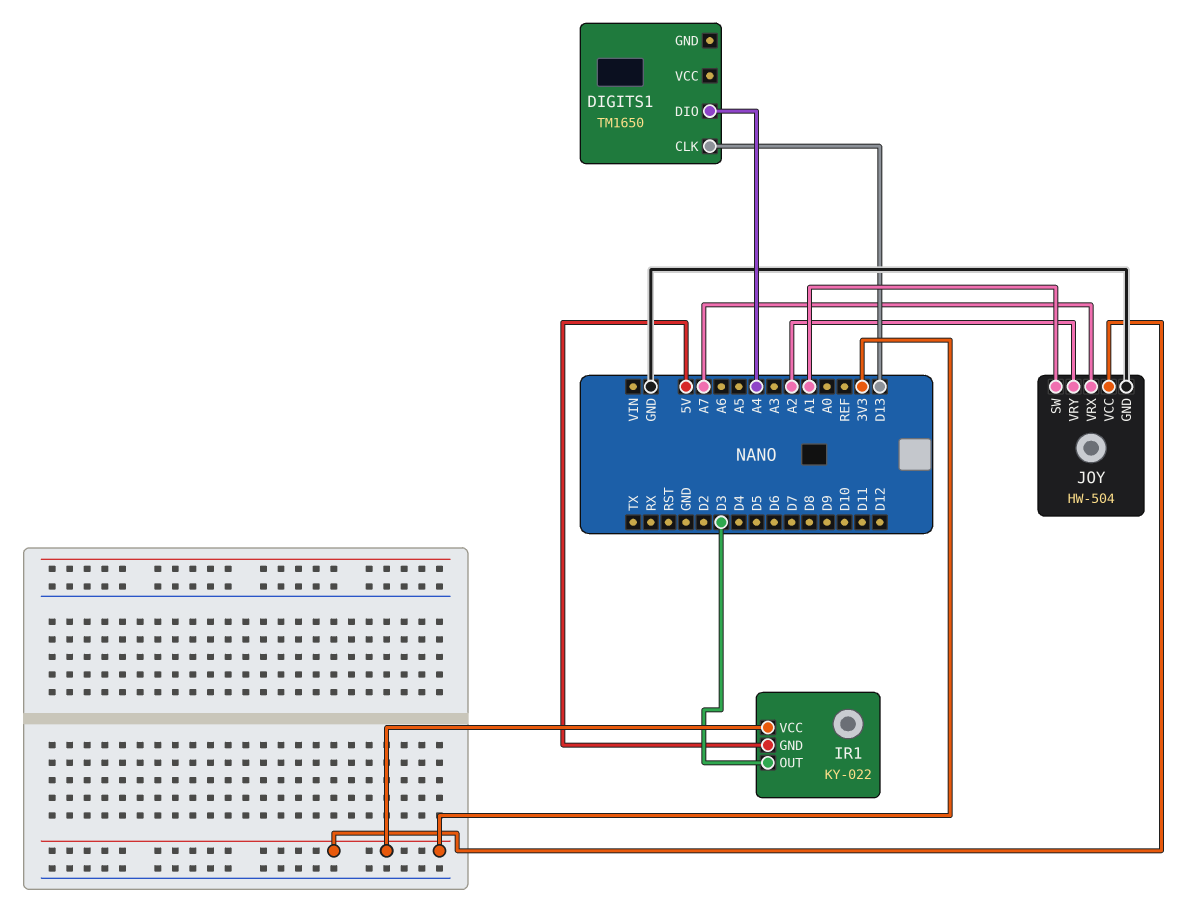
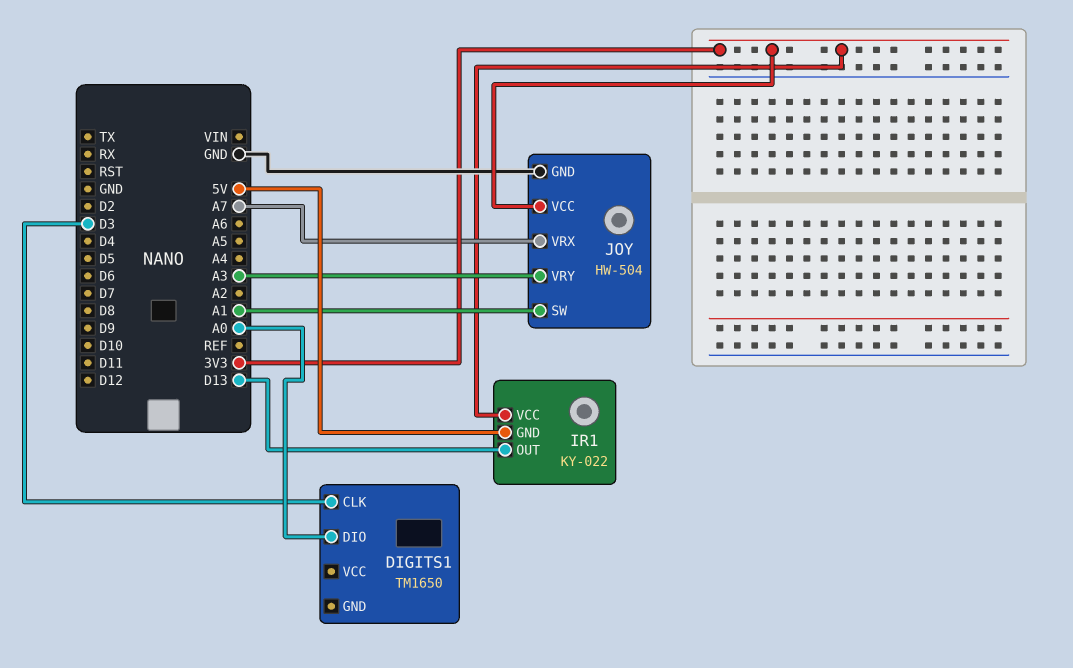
DIGITS1 pin CLK: D13 -> D3
DIGITS1 pin DIO: A4 -> A0
IR1 pin OUT: D3 -> D13
JOY pin VRY: A2 -> A3

